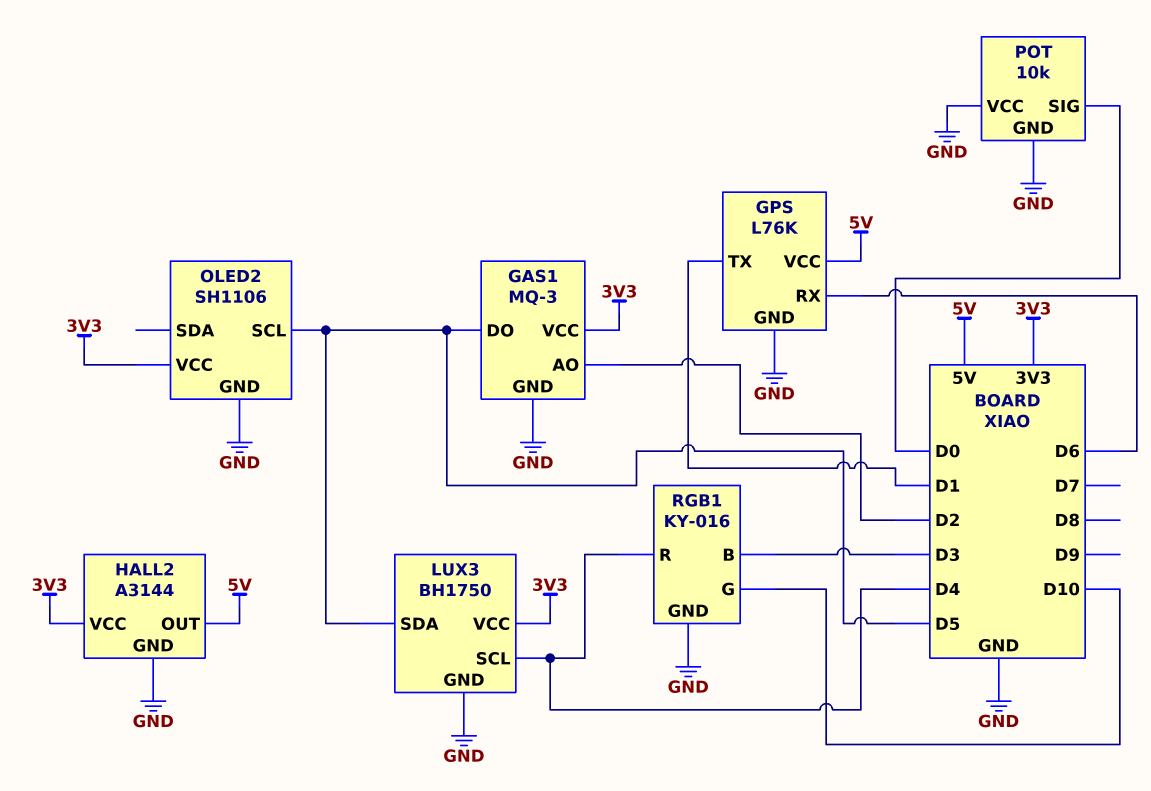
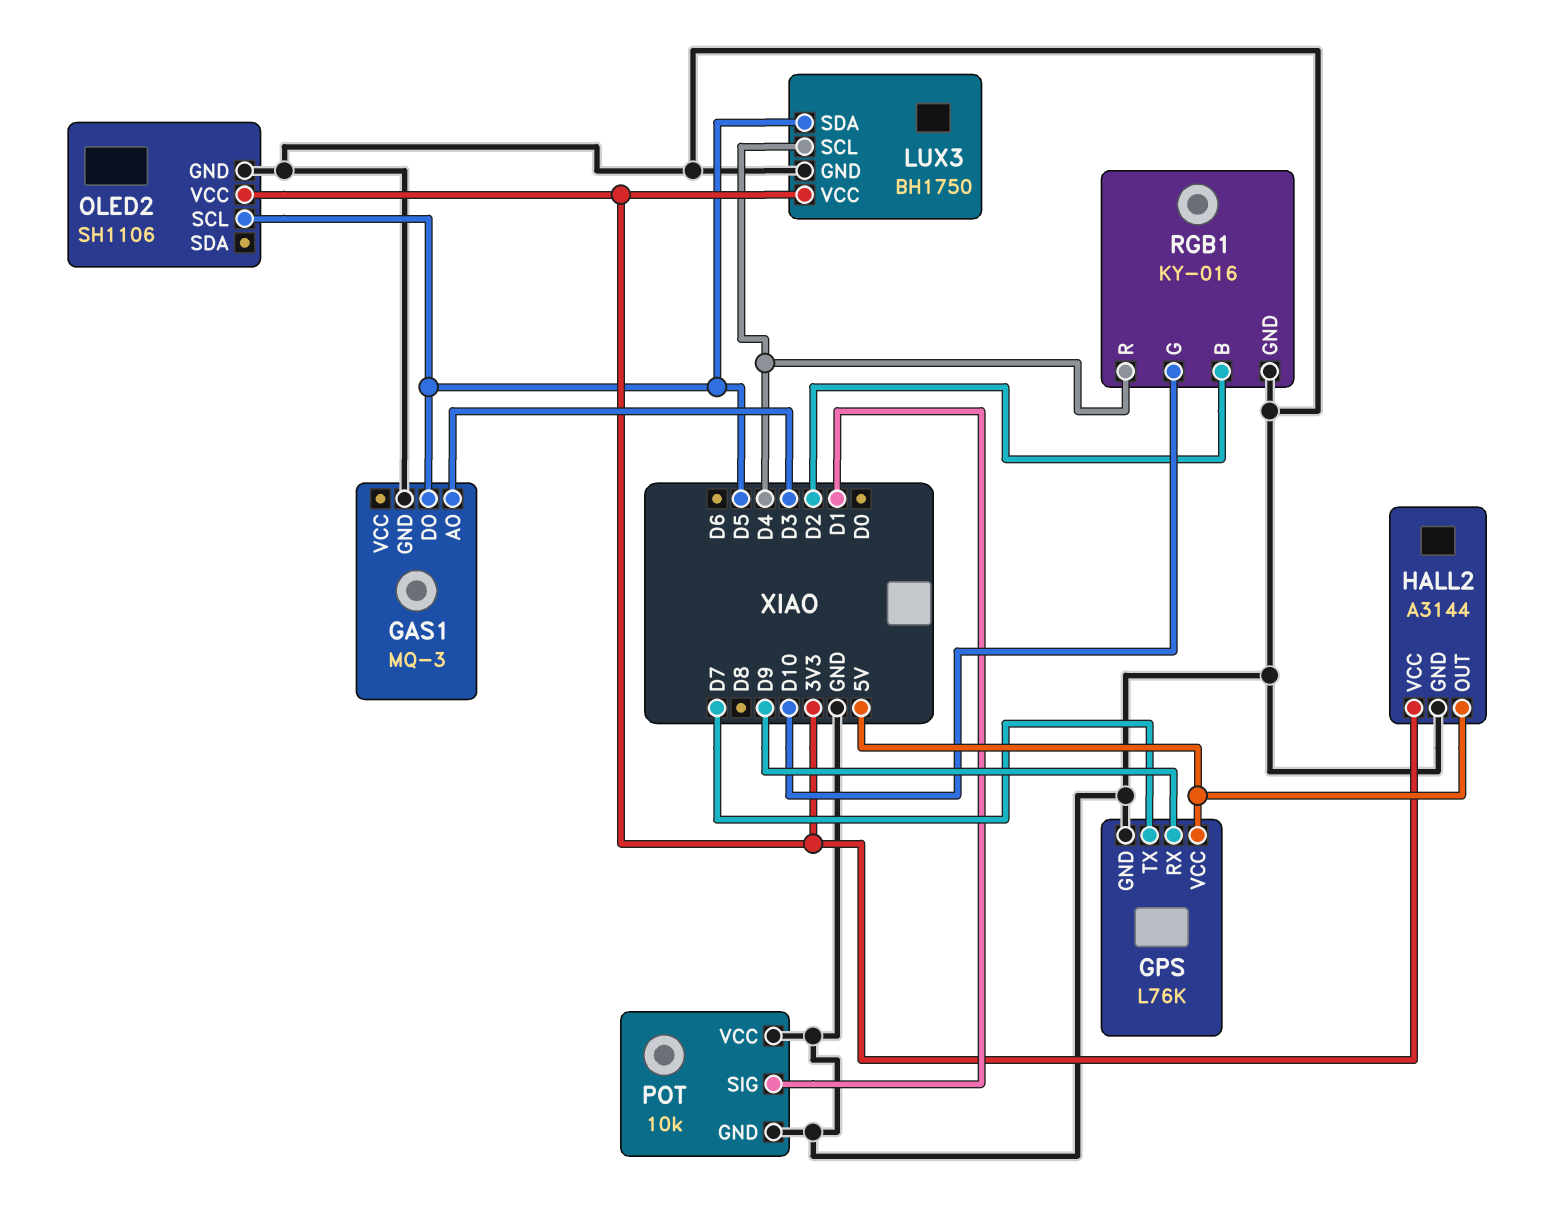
GAS1 pin AO: D2 -> D3
GAS1 pin VCC: 3V3 -> none
GPS pin RX: D6 -> D9
GPS pin TX: D1 -> D7
POT pin SIG: D0 -> D1
RGB1 pin B: D3 -> D2

